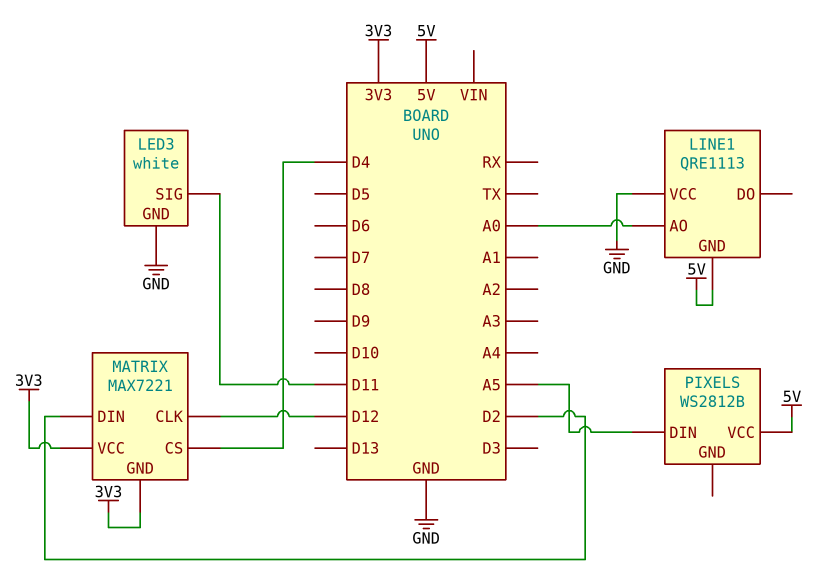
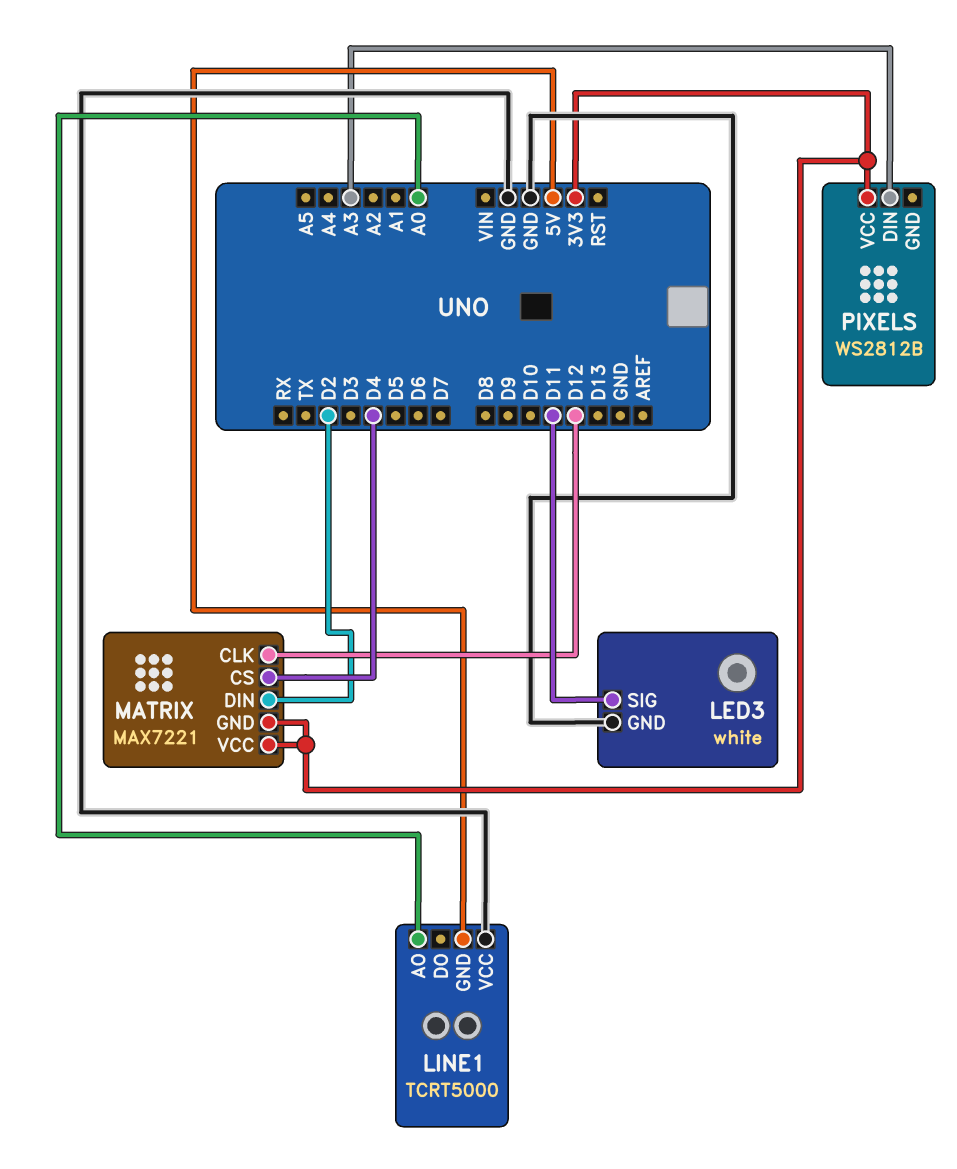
LINE1: QRE1113 -> TCRT5000
PIXELS pin DIN: A5 -> A3
PIXELS pin VCC: 5V -> 3V3

